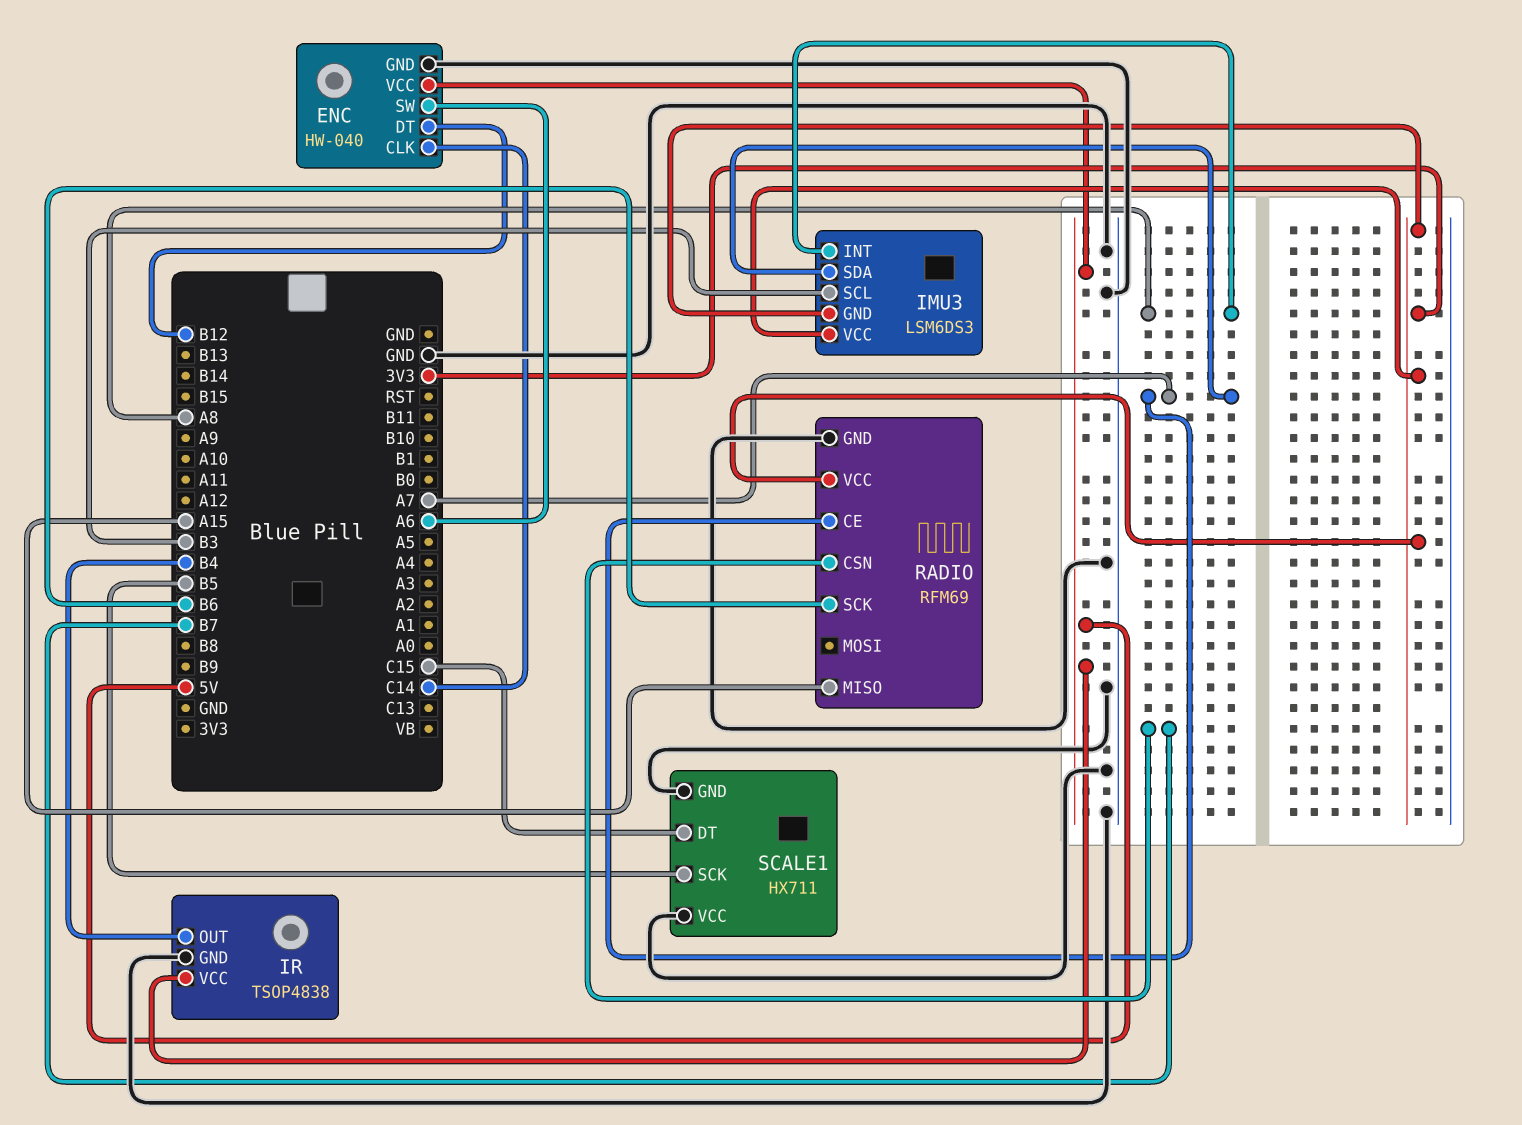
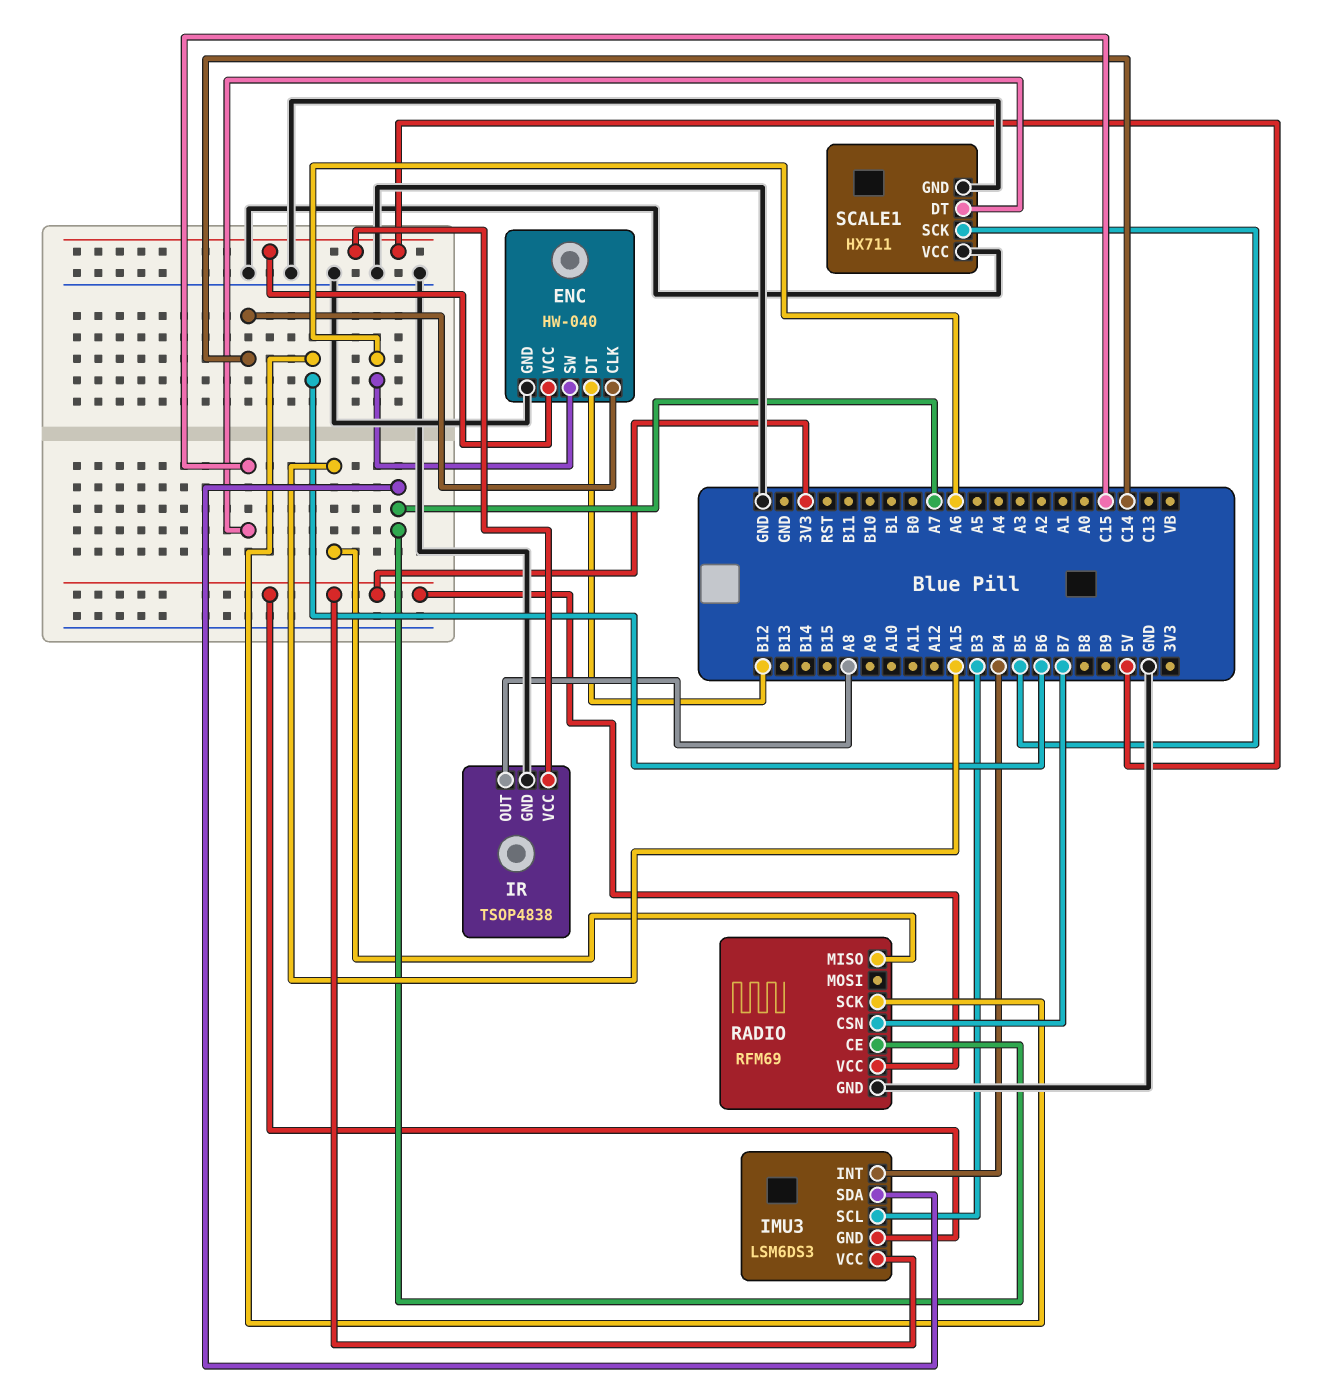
IMU3 pin INT: A8 -> B4
IR pin OUT: B4 -> A8

